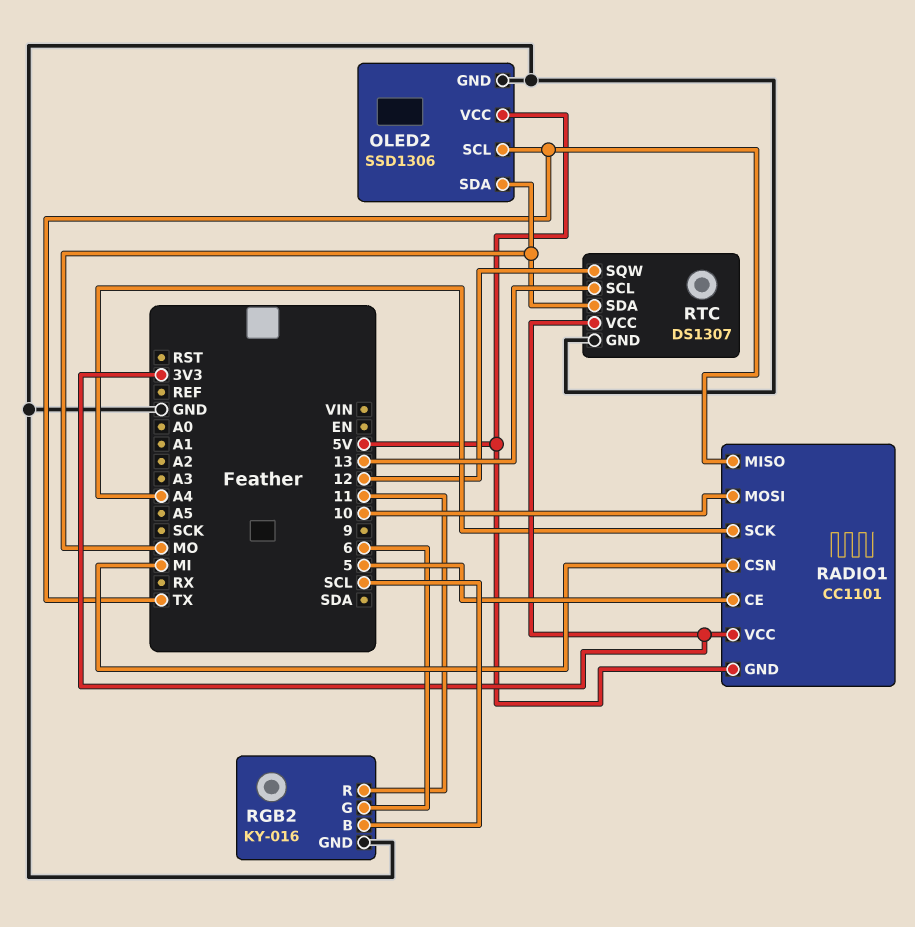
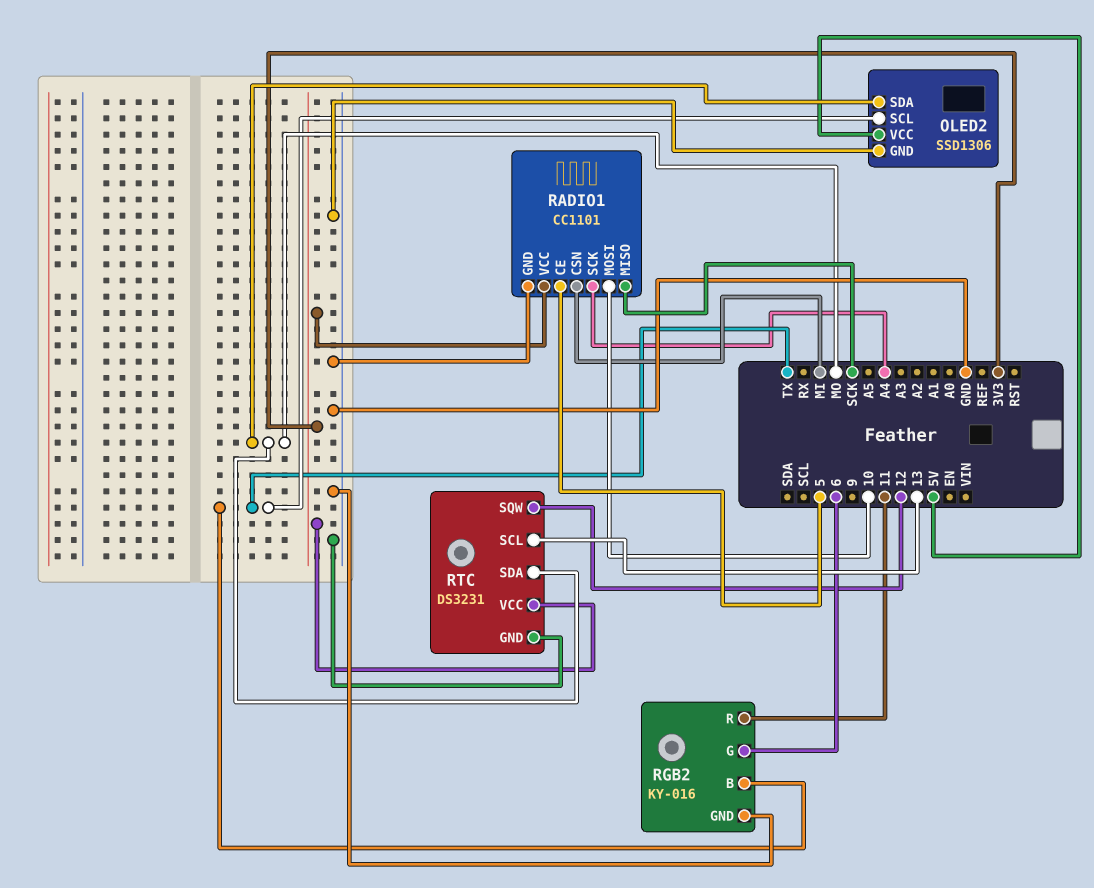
RADIO1 pin GND: 5V -> GND
RADIO1 pin MISO: TX -> SCK
RGB2 pin B: SCL -> TX
RTC: DS1307 -> DS3231

